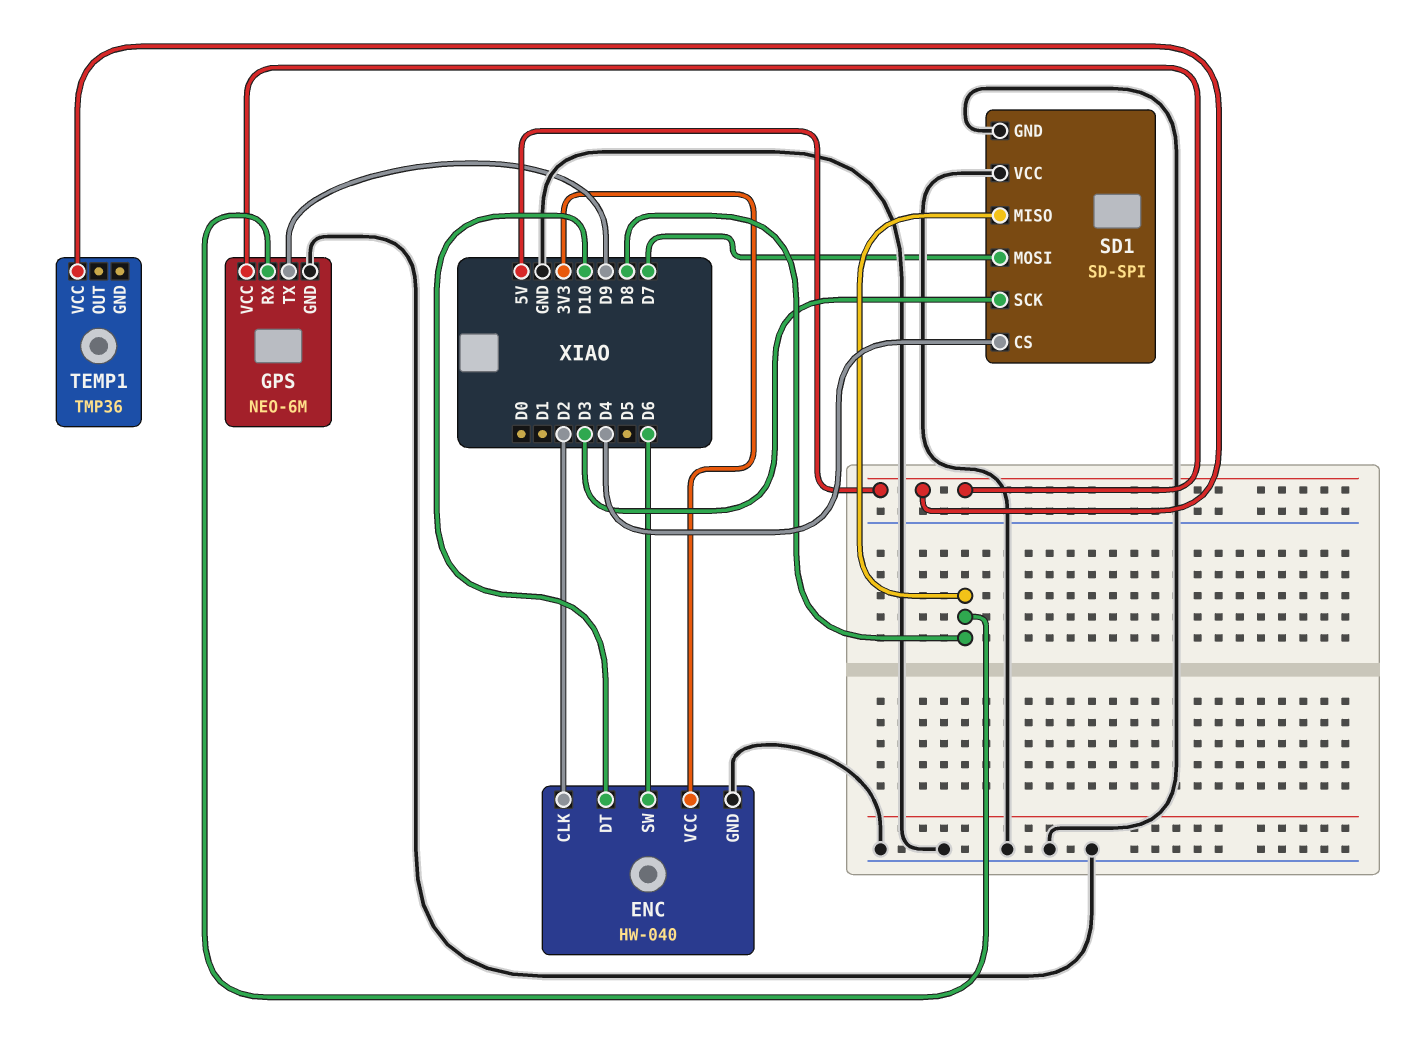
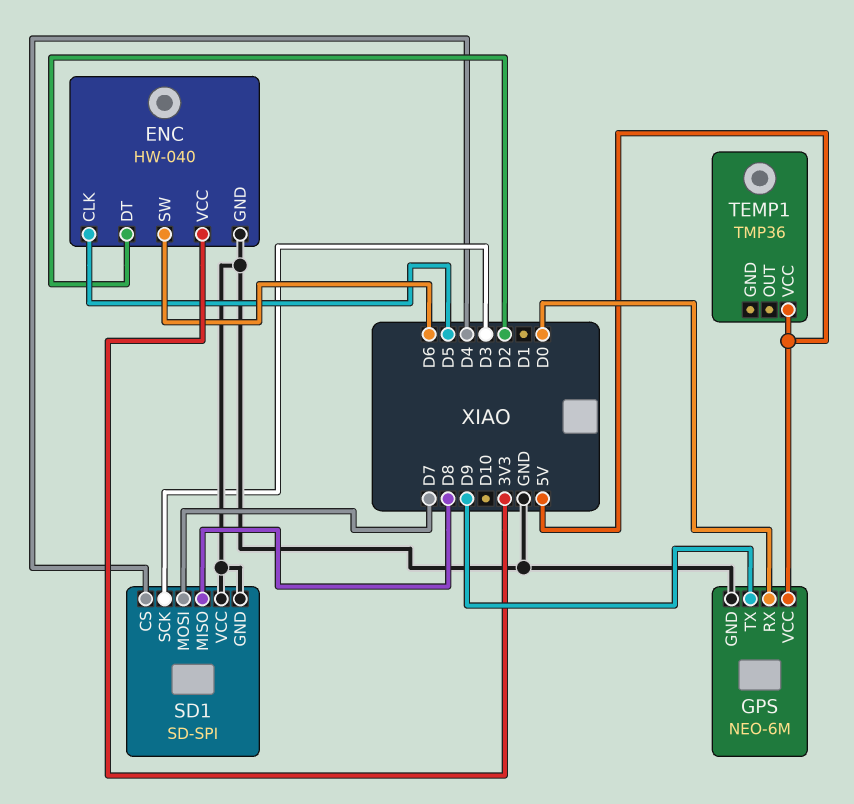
ENC pin CLK: D2 -> D5
ENC pin DT: D10 -> D2
GPS pin RX: D8 -> D0

